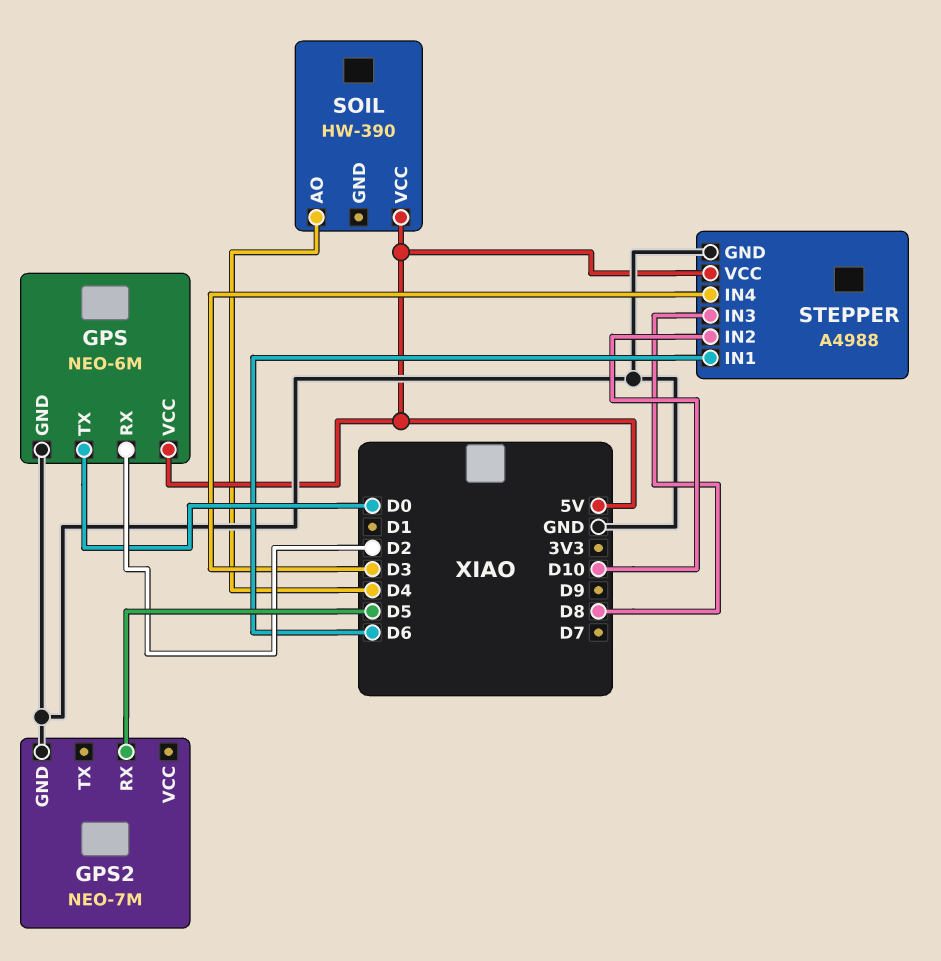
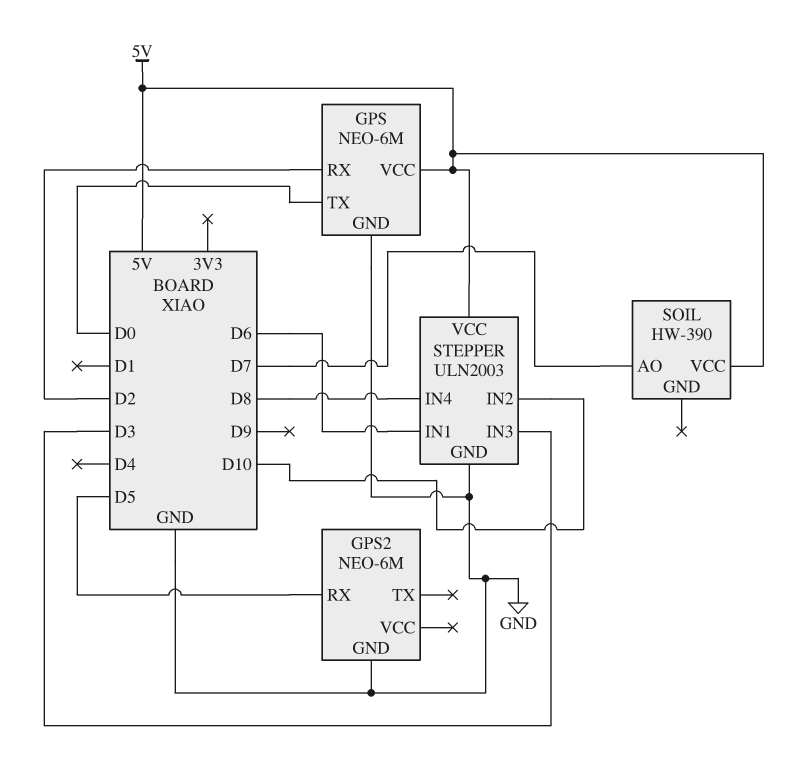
GPS2: NEO-7M -> NEO-6M
SOIL pin AO: D4 -> D7
STEPPER: A4988 -> ULN2003
STEPPER pin IN3: D8 -> D3
STEPPER pin IN4: D3 -> D8

